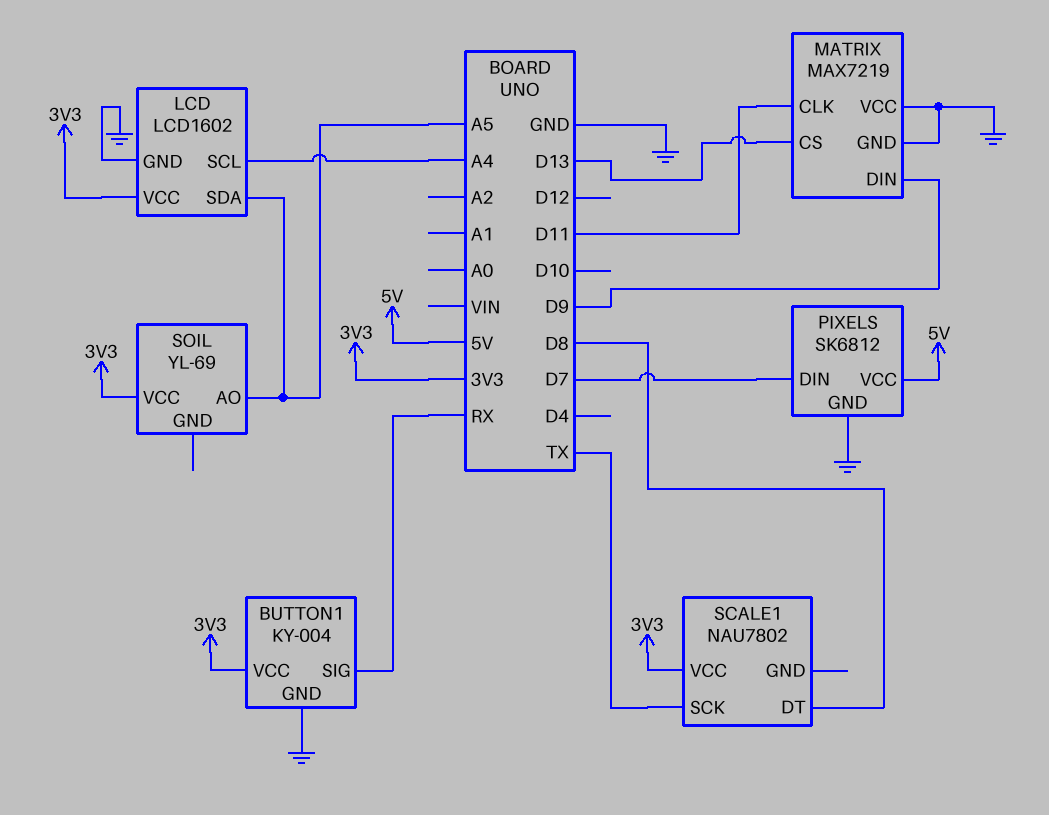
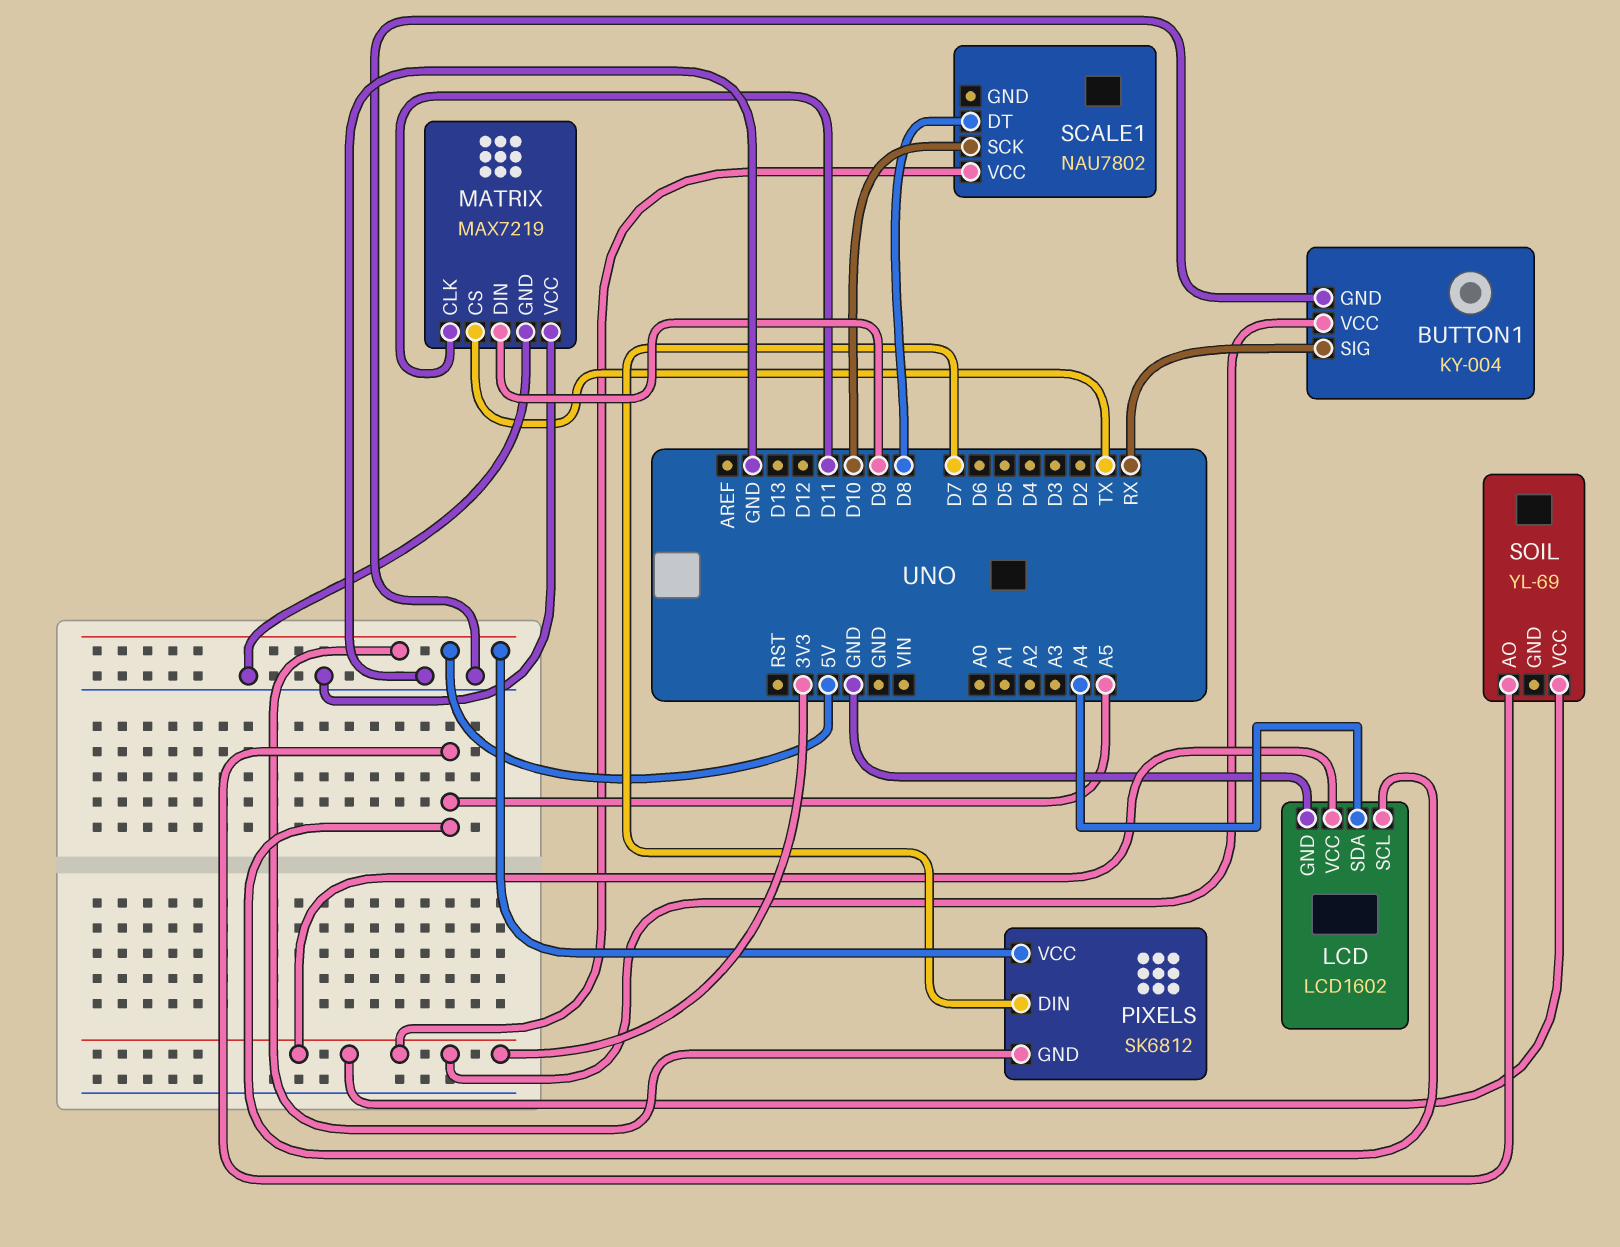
LCD pin SCL: A4 -> A5
LCD pin SDA: A5 -> A4
MATRIX pin CS: D13 -> TX
PIXELS pin GND: GND -> 5V
SCALE1 pin SCK: TX -> D10

